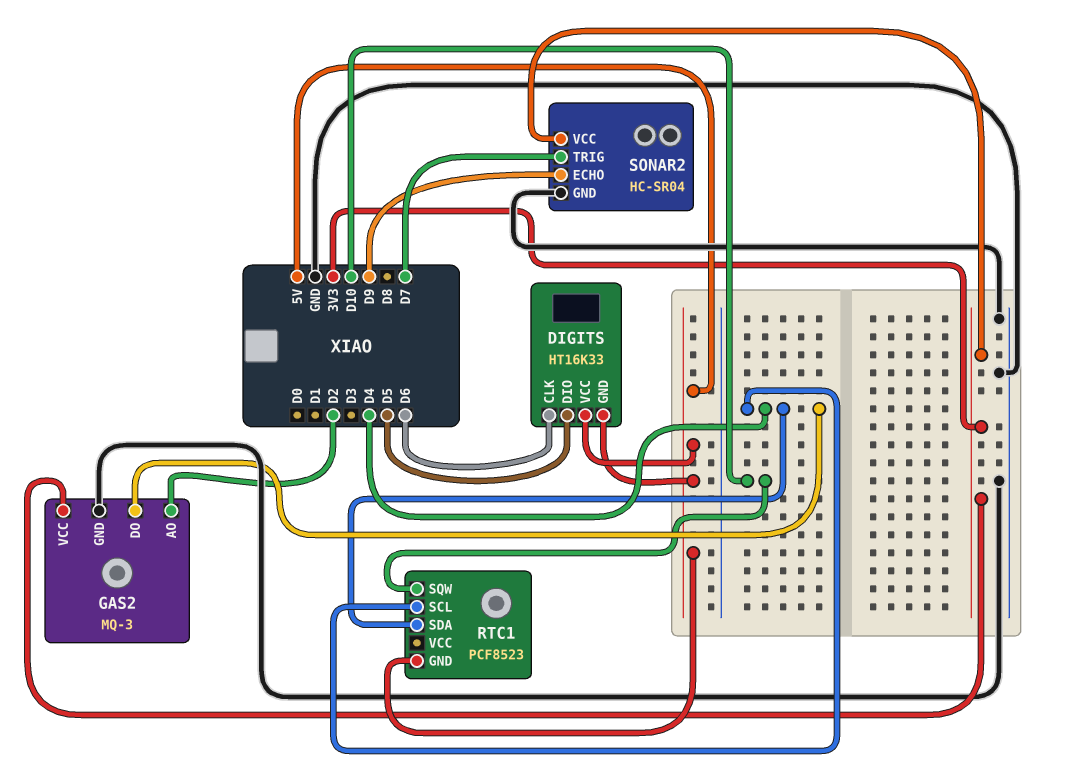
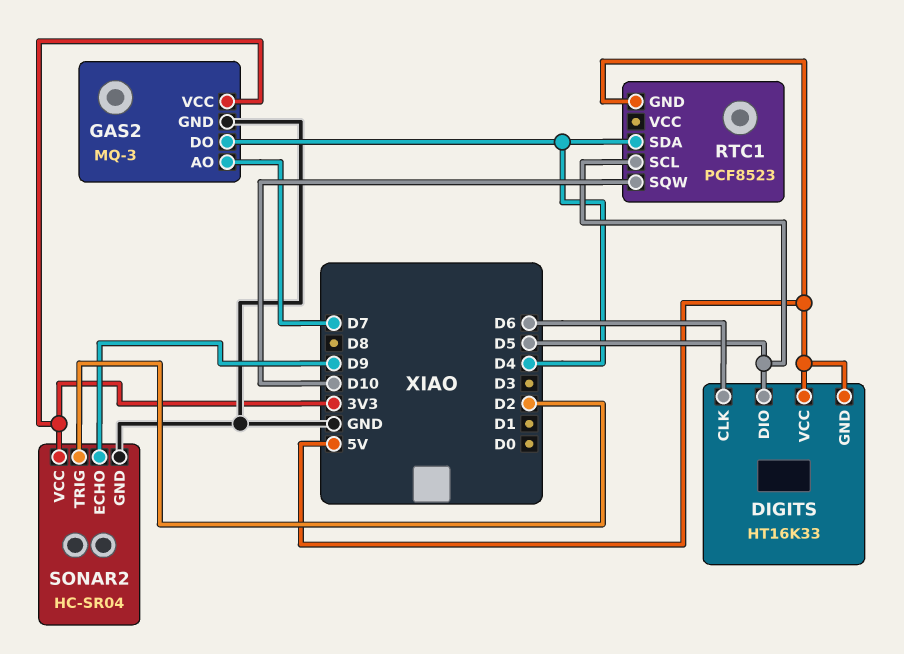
GAS2 pin AO: D2 -> D7
RTC1 pin SCL: D4 -> D5
SONAR2 pin TRIG: D7 -> D2

